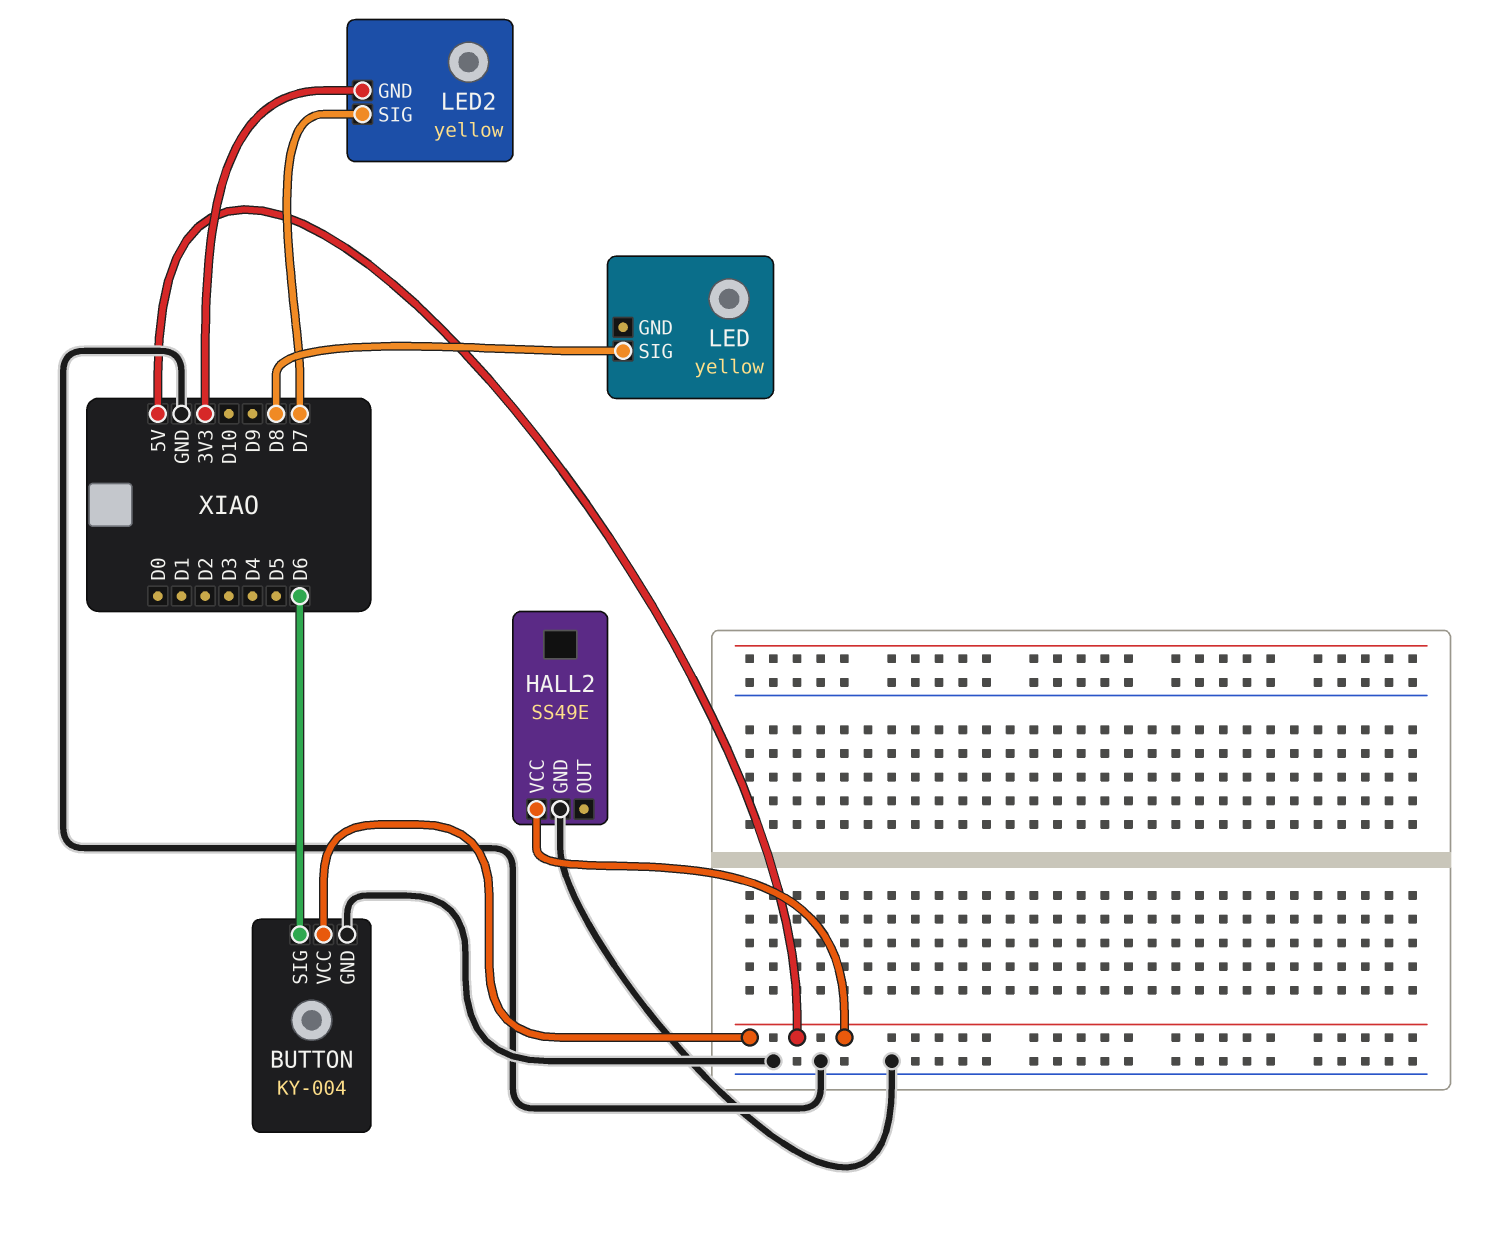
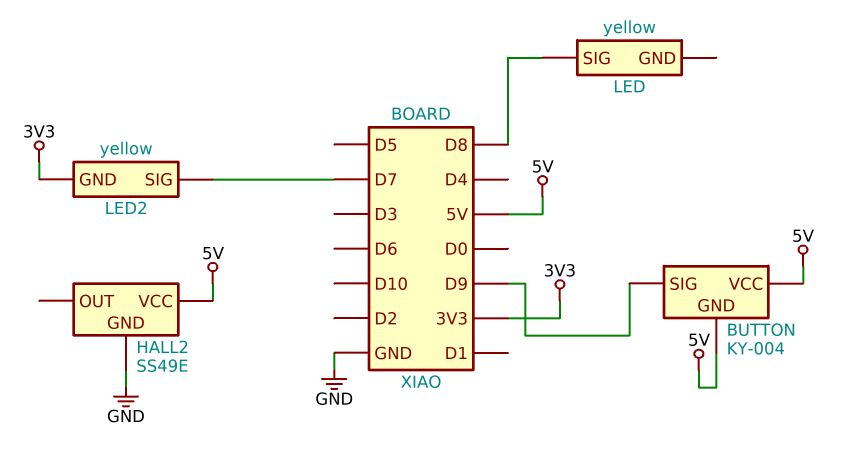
BUTTON pin GND: GND -> 5V
BUTTON pin SIG: D6 -> D9

